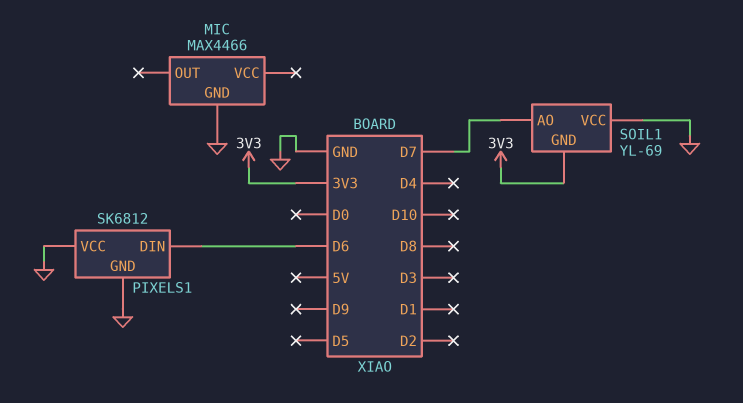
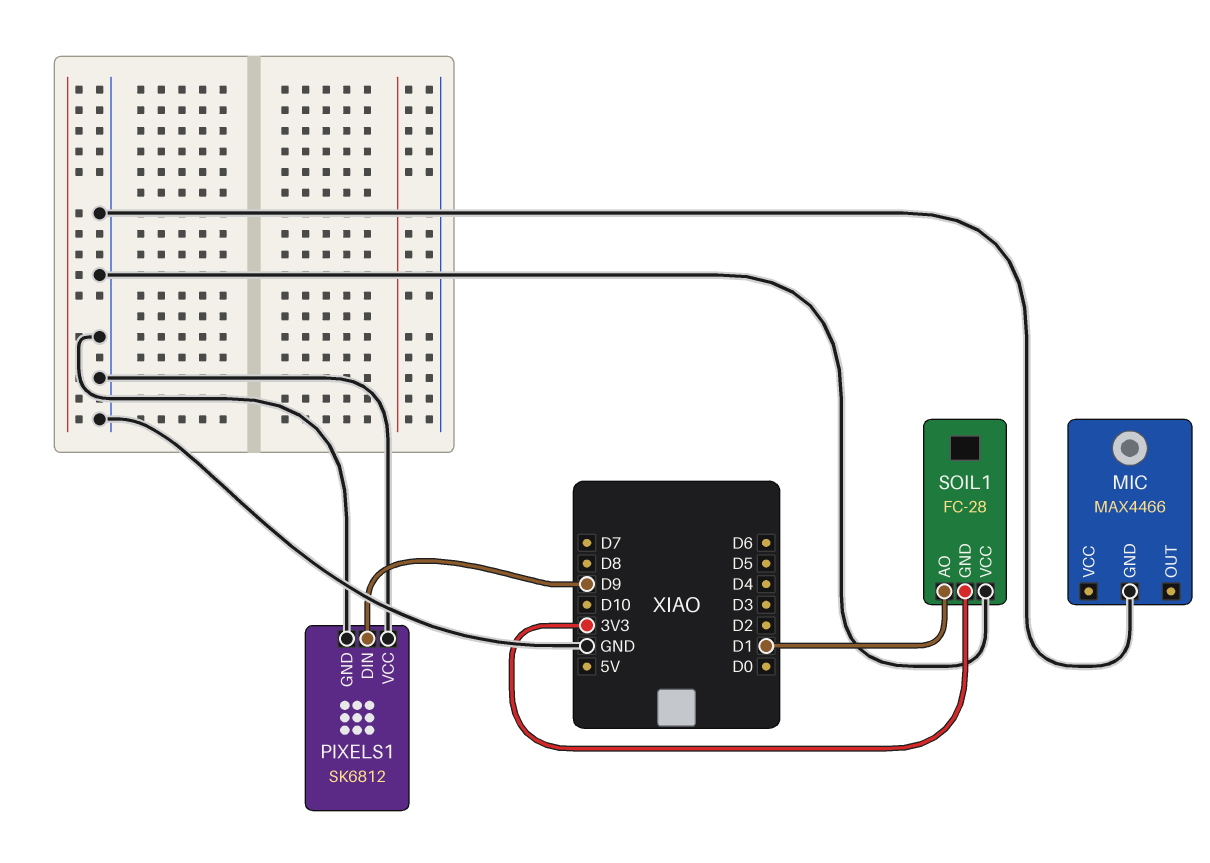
PIXELS1 pin DIN: D6 -> D9
SOIL1: YL-69 -> FC-28
SOIL1 pin AO: D7 -> D1

